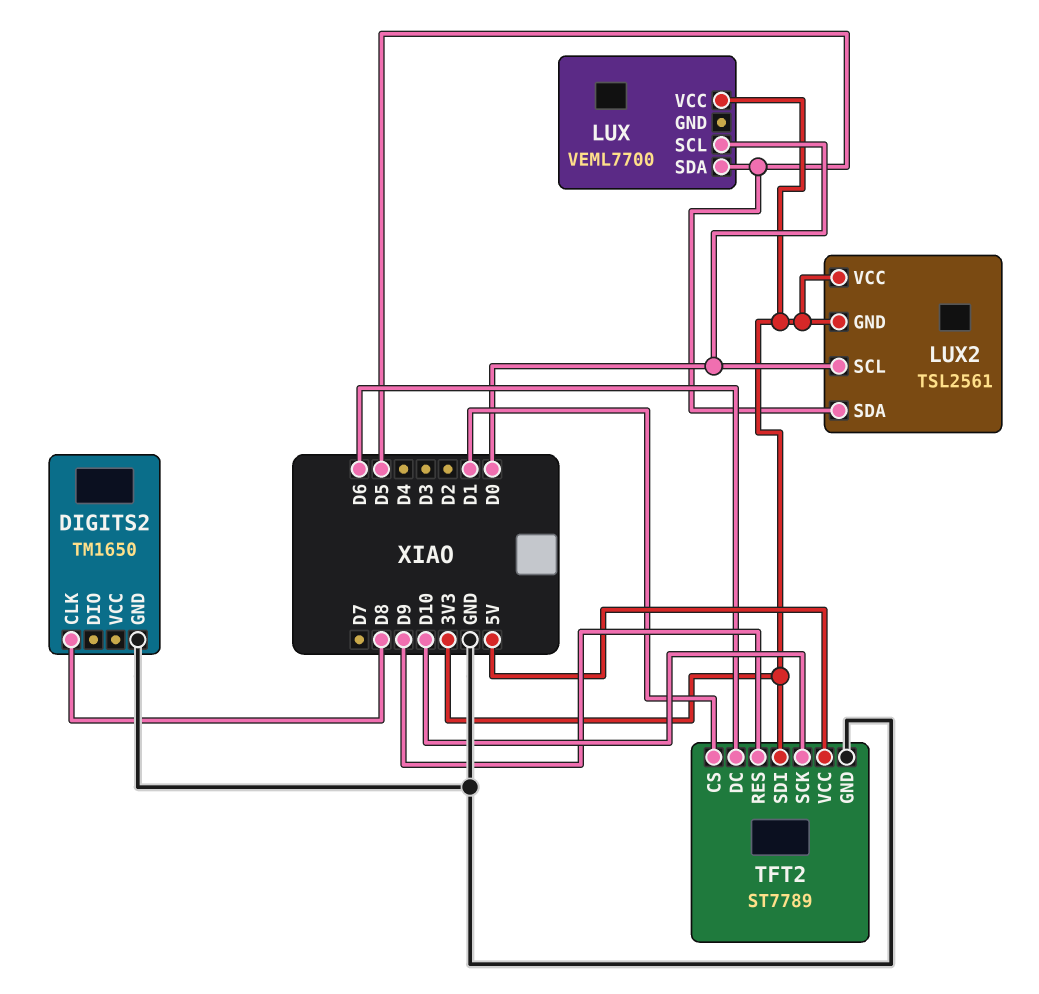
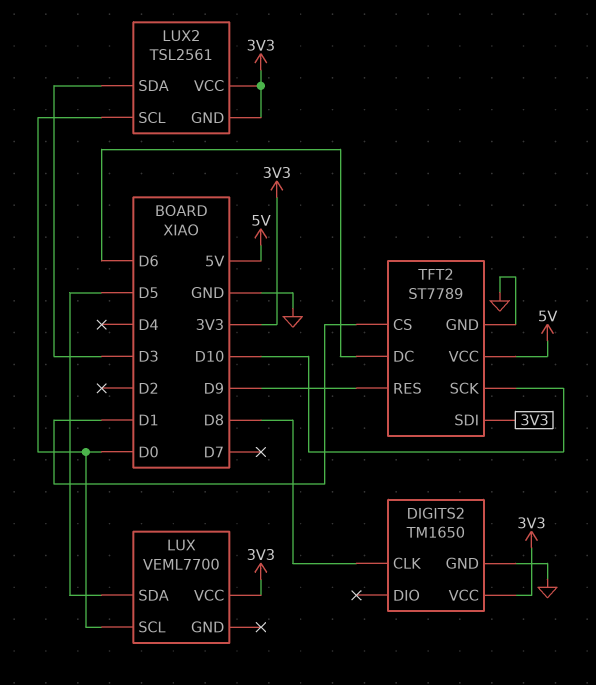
DIGITS2 pin VCC: none -> 3V3
LUX2 pin SDA: D5 -> D3

